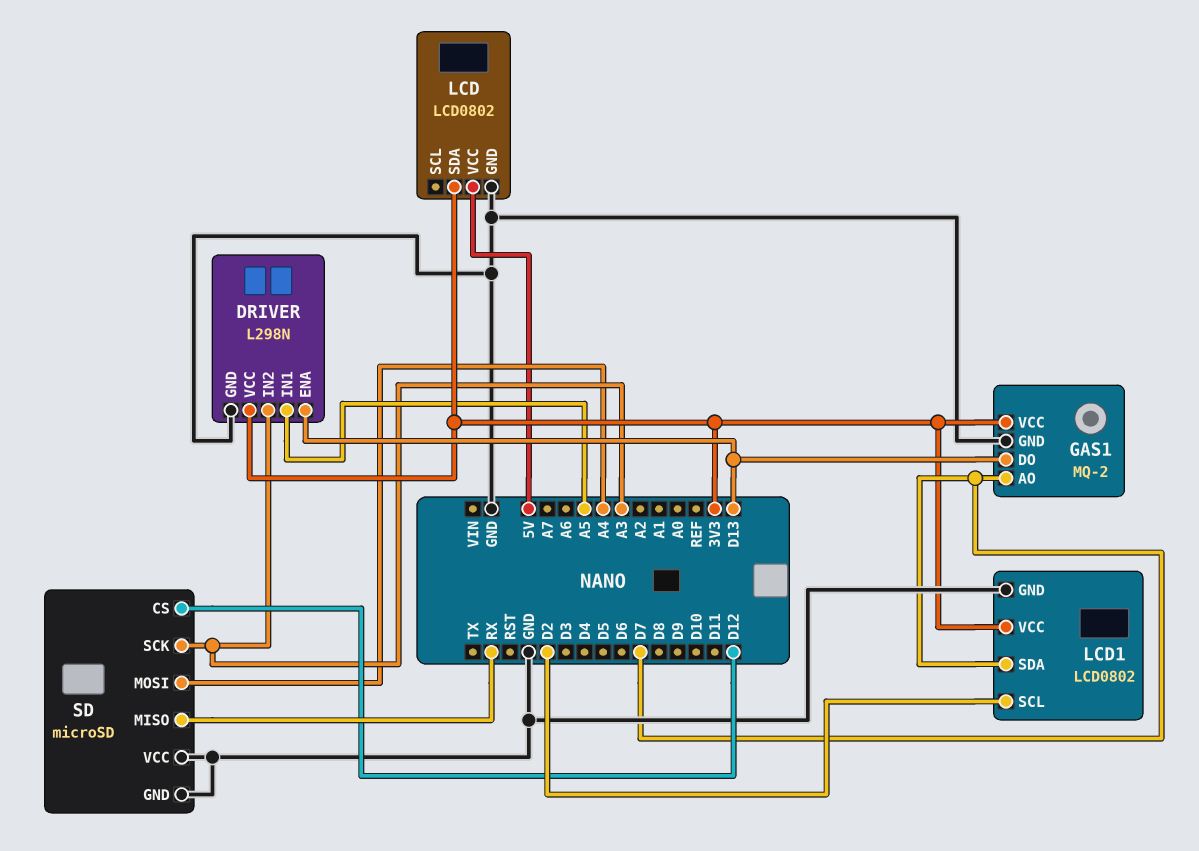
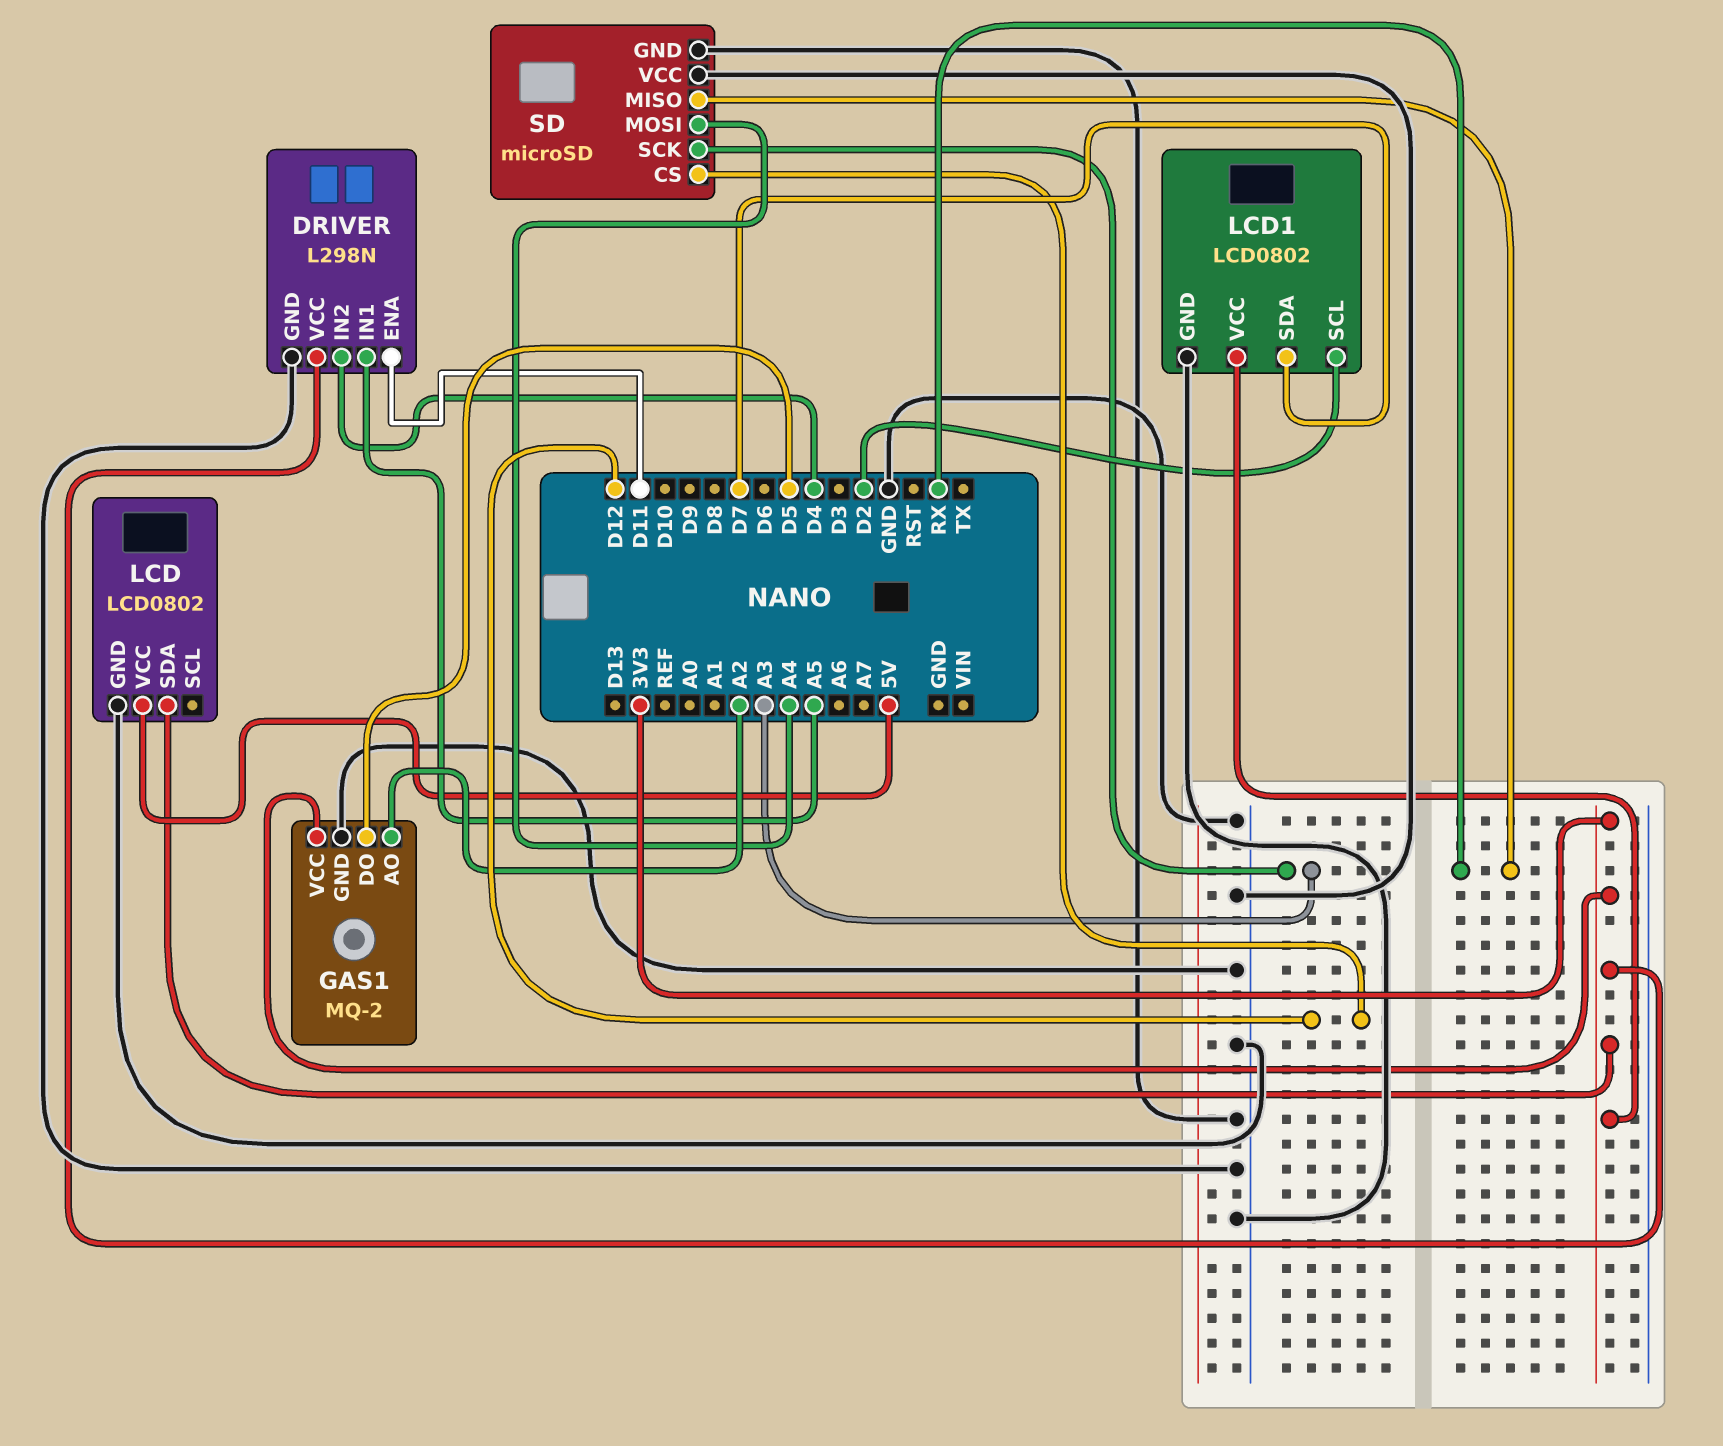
DRIVER pin ENA: D13 -> D11
DRIVER pin IN2: A3 -> D4
GAS1 pin AO: D7 -> A2
GAS1 pin DO: D13 -> D5

